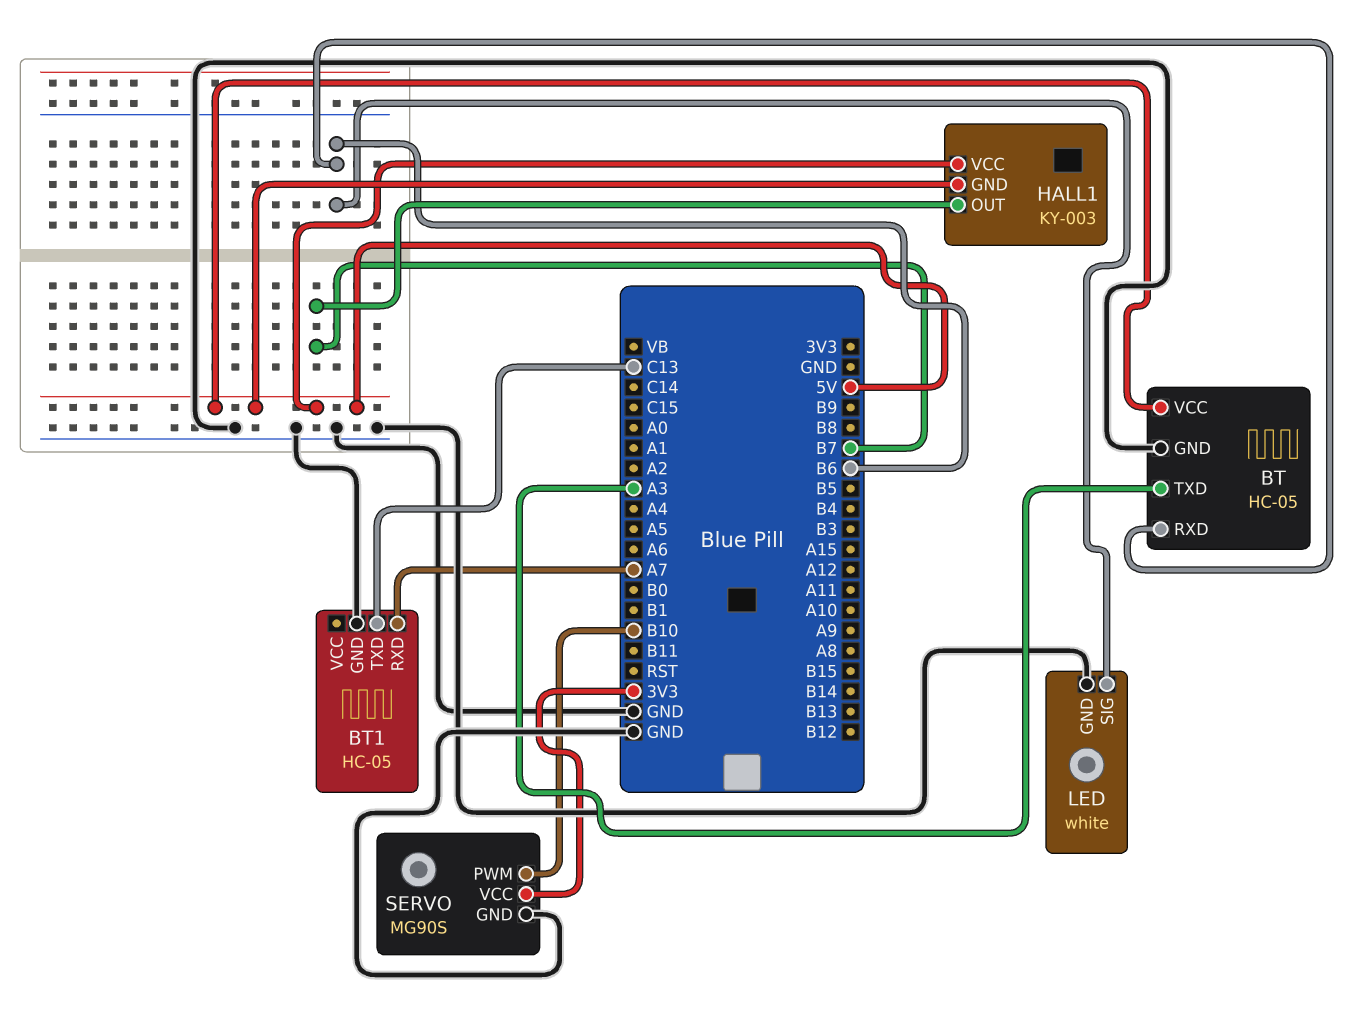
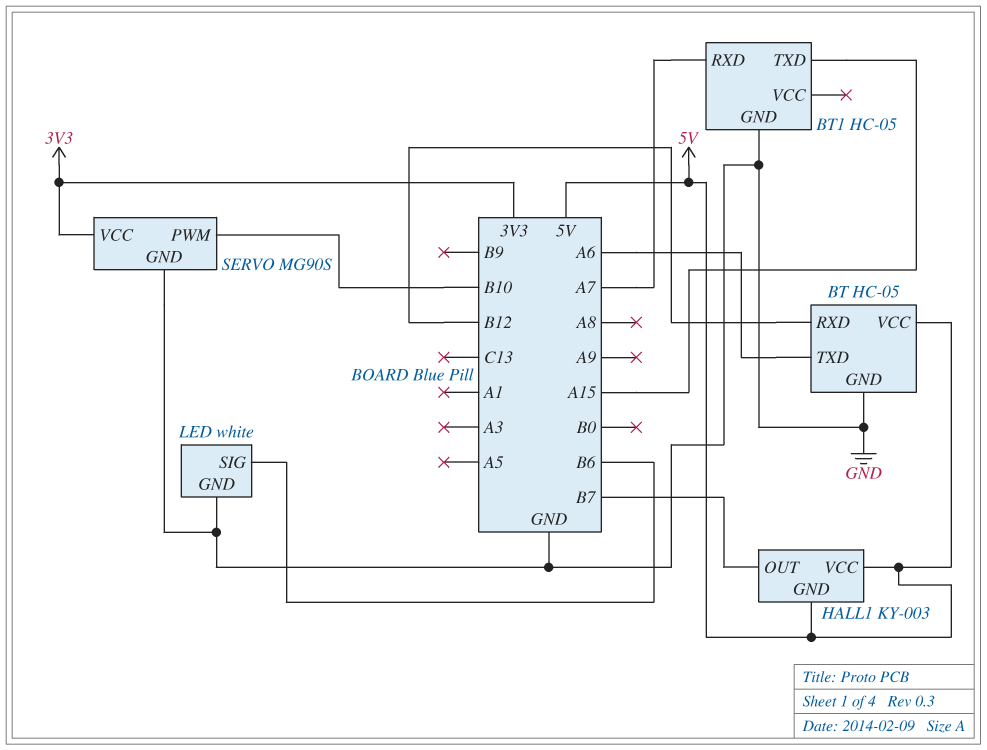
BT pin RXD: B6 -> B12
BT pin TXD: A3 -> A6
BT1 pin TXD: C13 -> A15

